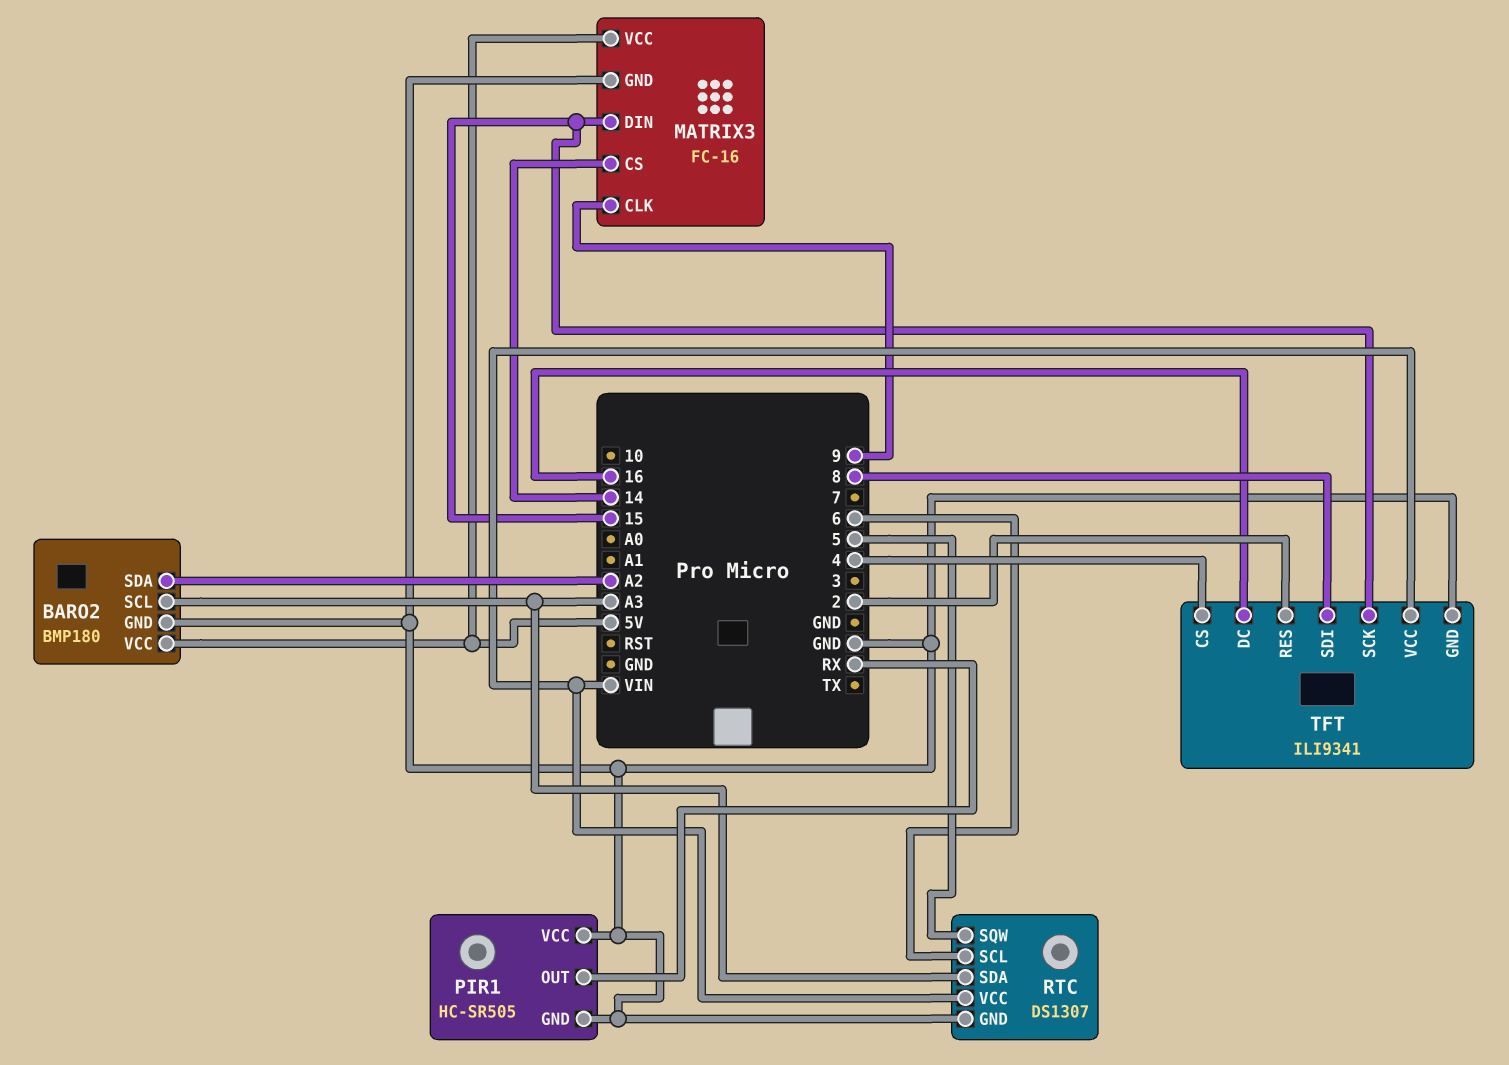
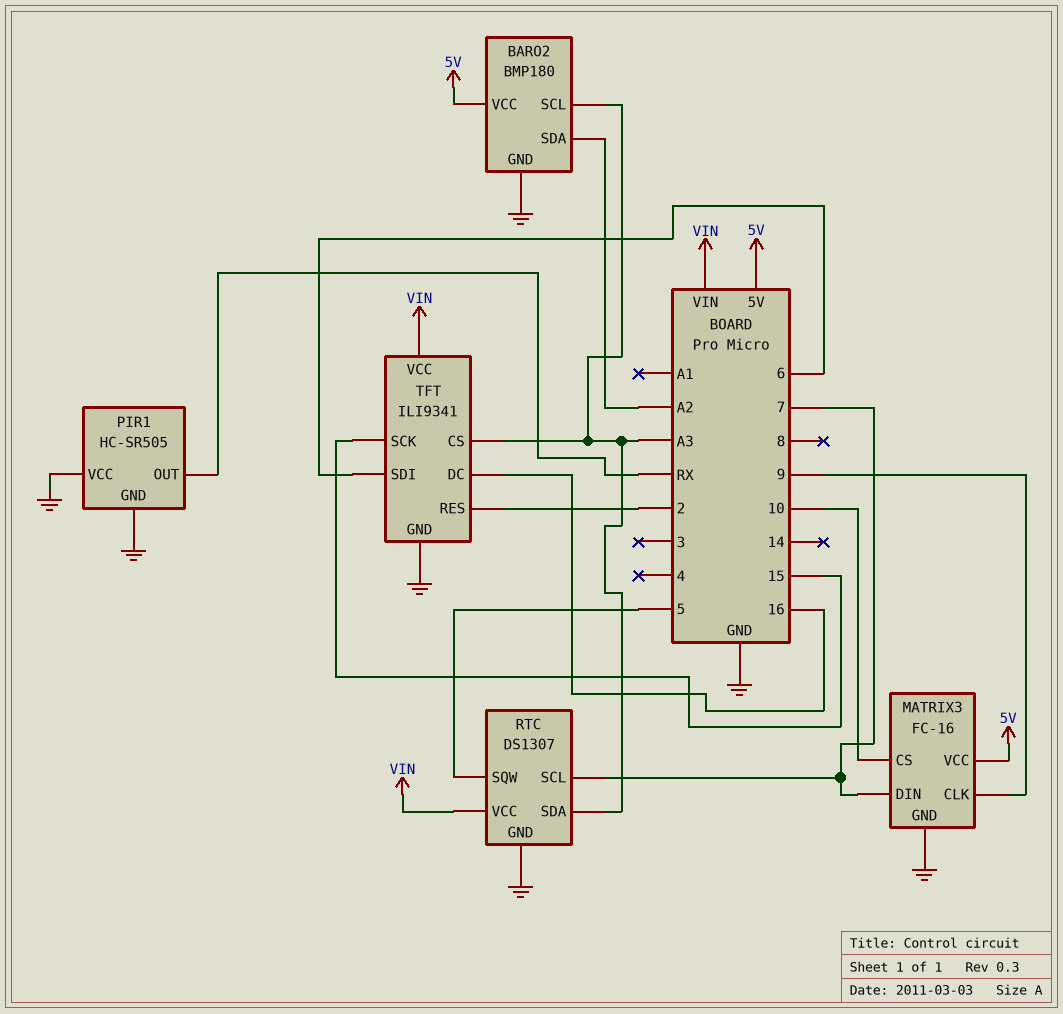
MATRIX3 pin CS: 14 -> 10
MATRIX3 pin DIN: 15 -> 7
RTC pin SCL: 6 -> 7
TFT pin CS: 4 -> A3
TFT pin SDI: 8 -> 6

